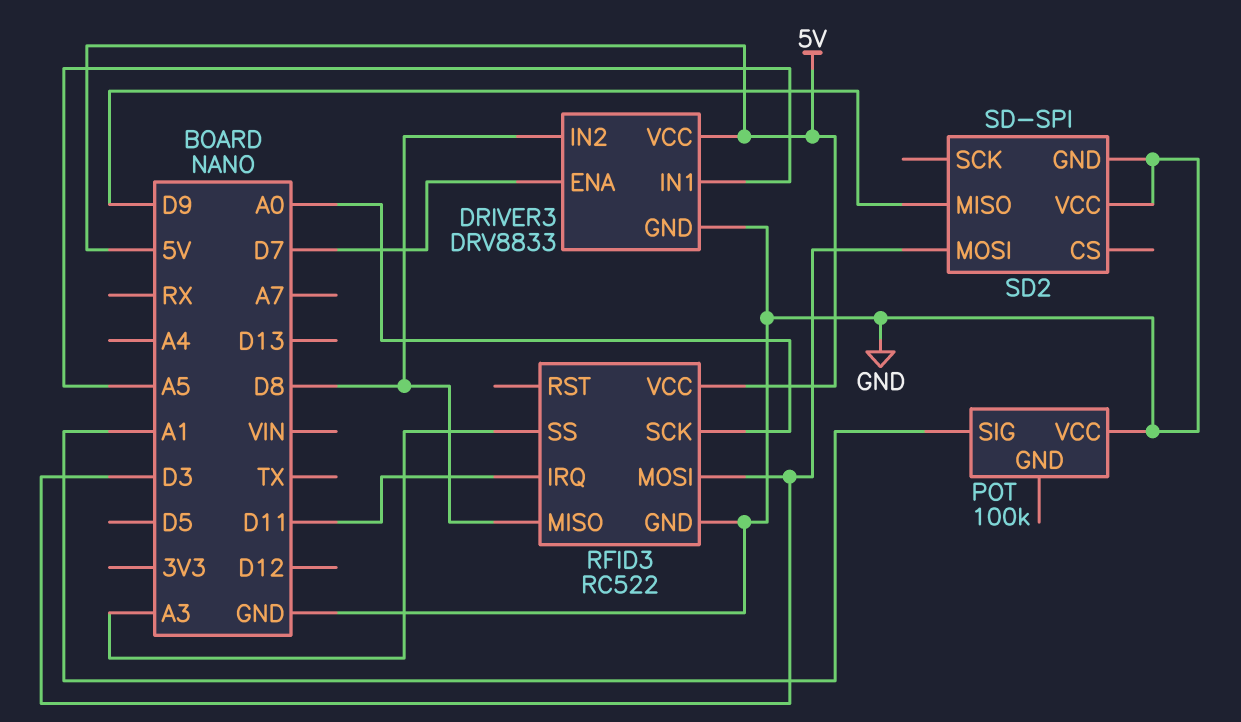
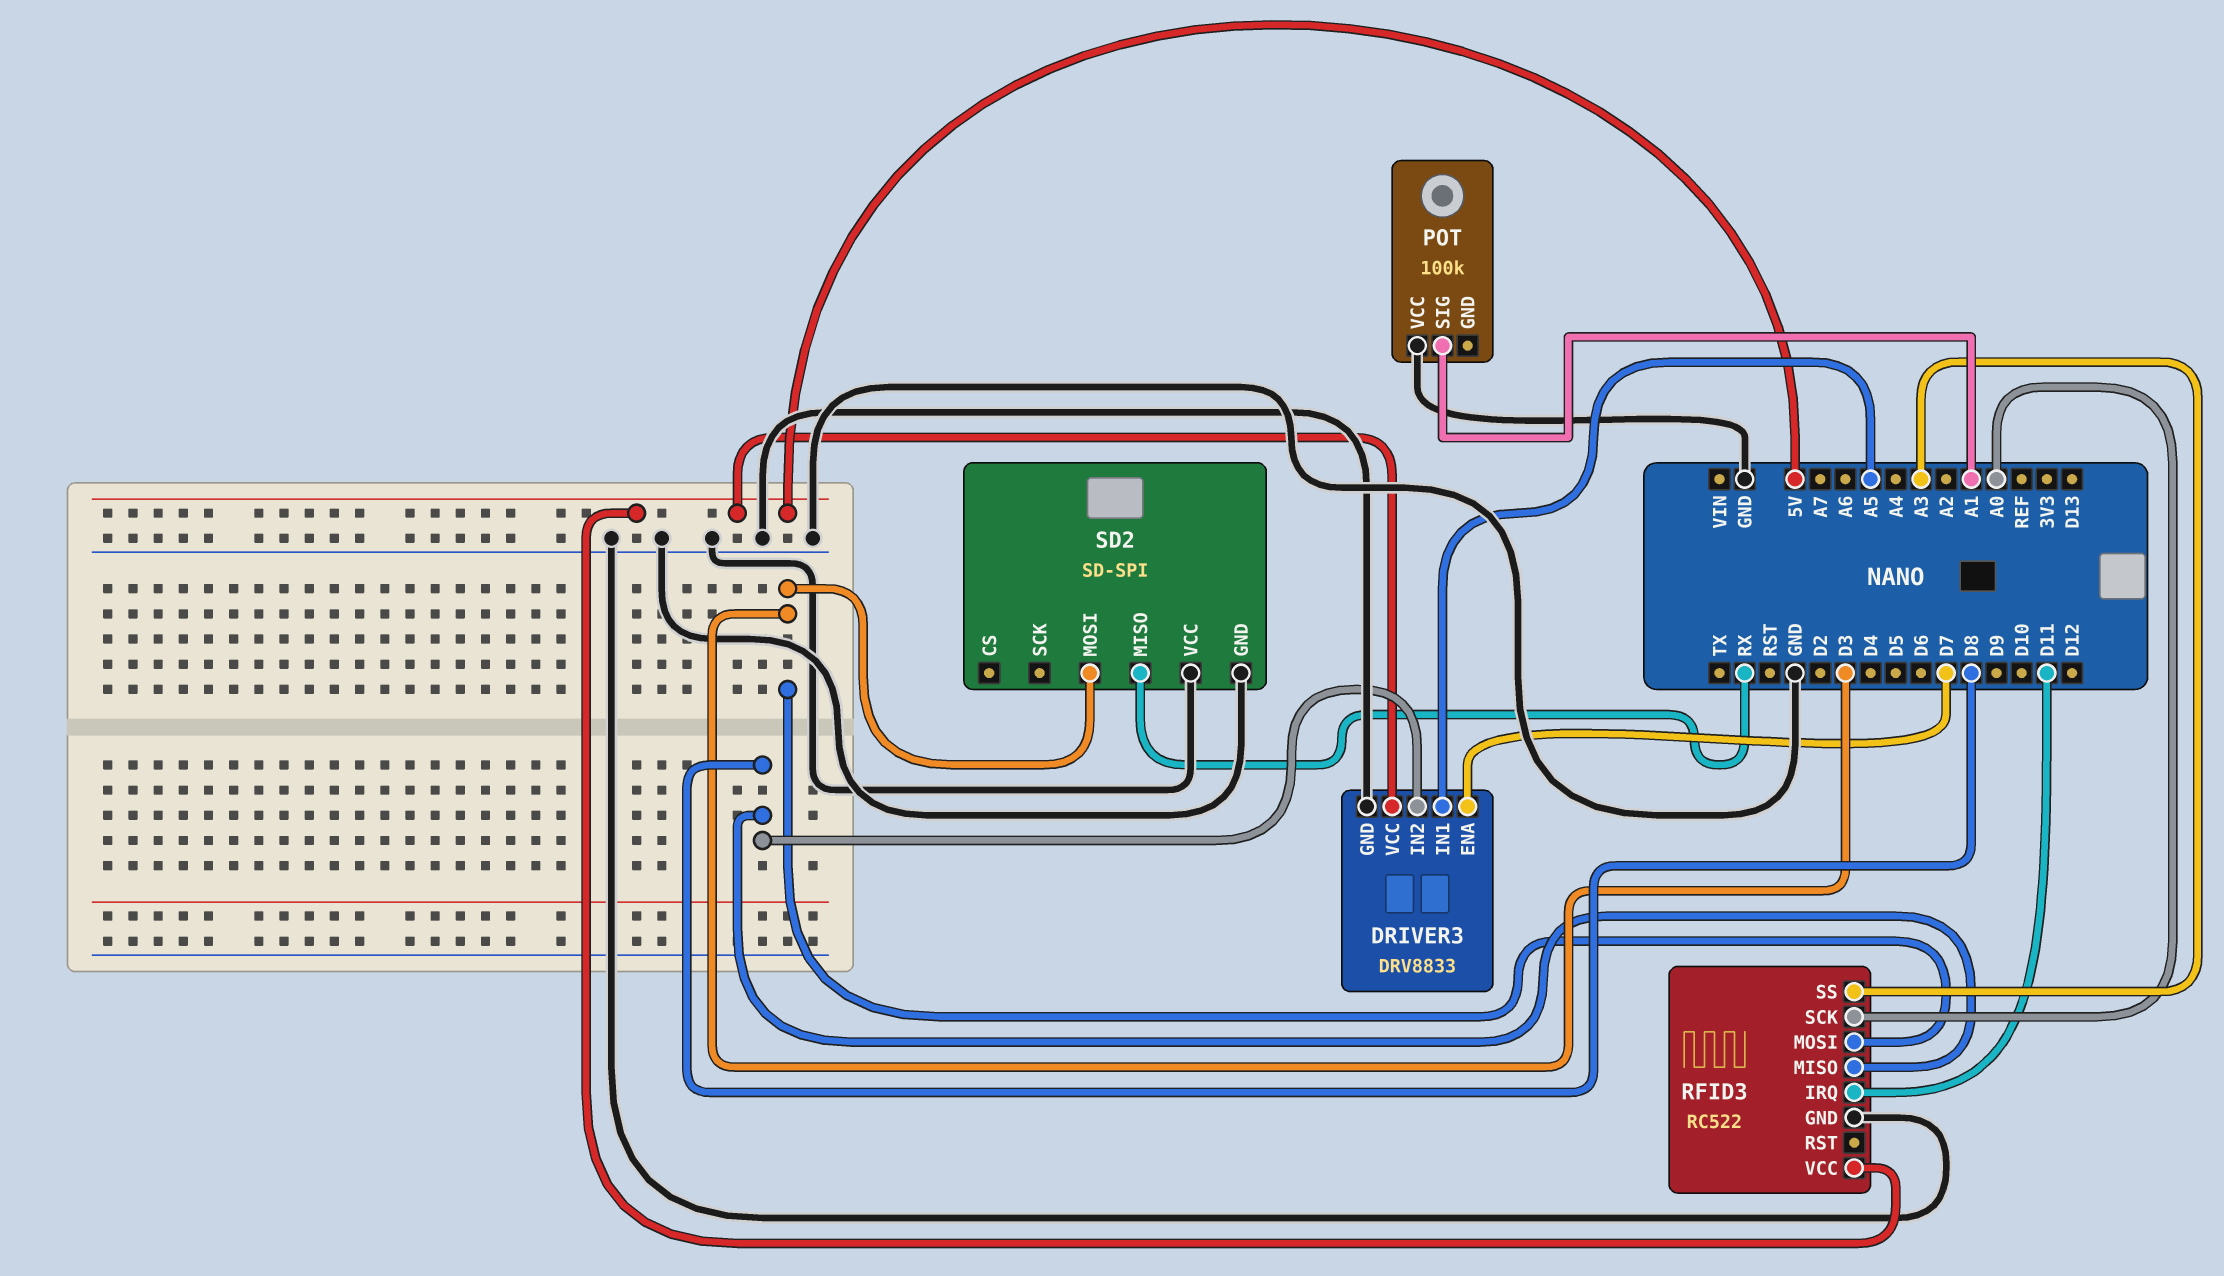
SD2 pin MISO: D9 -> RX

